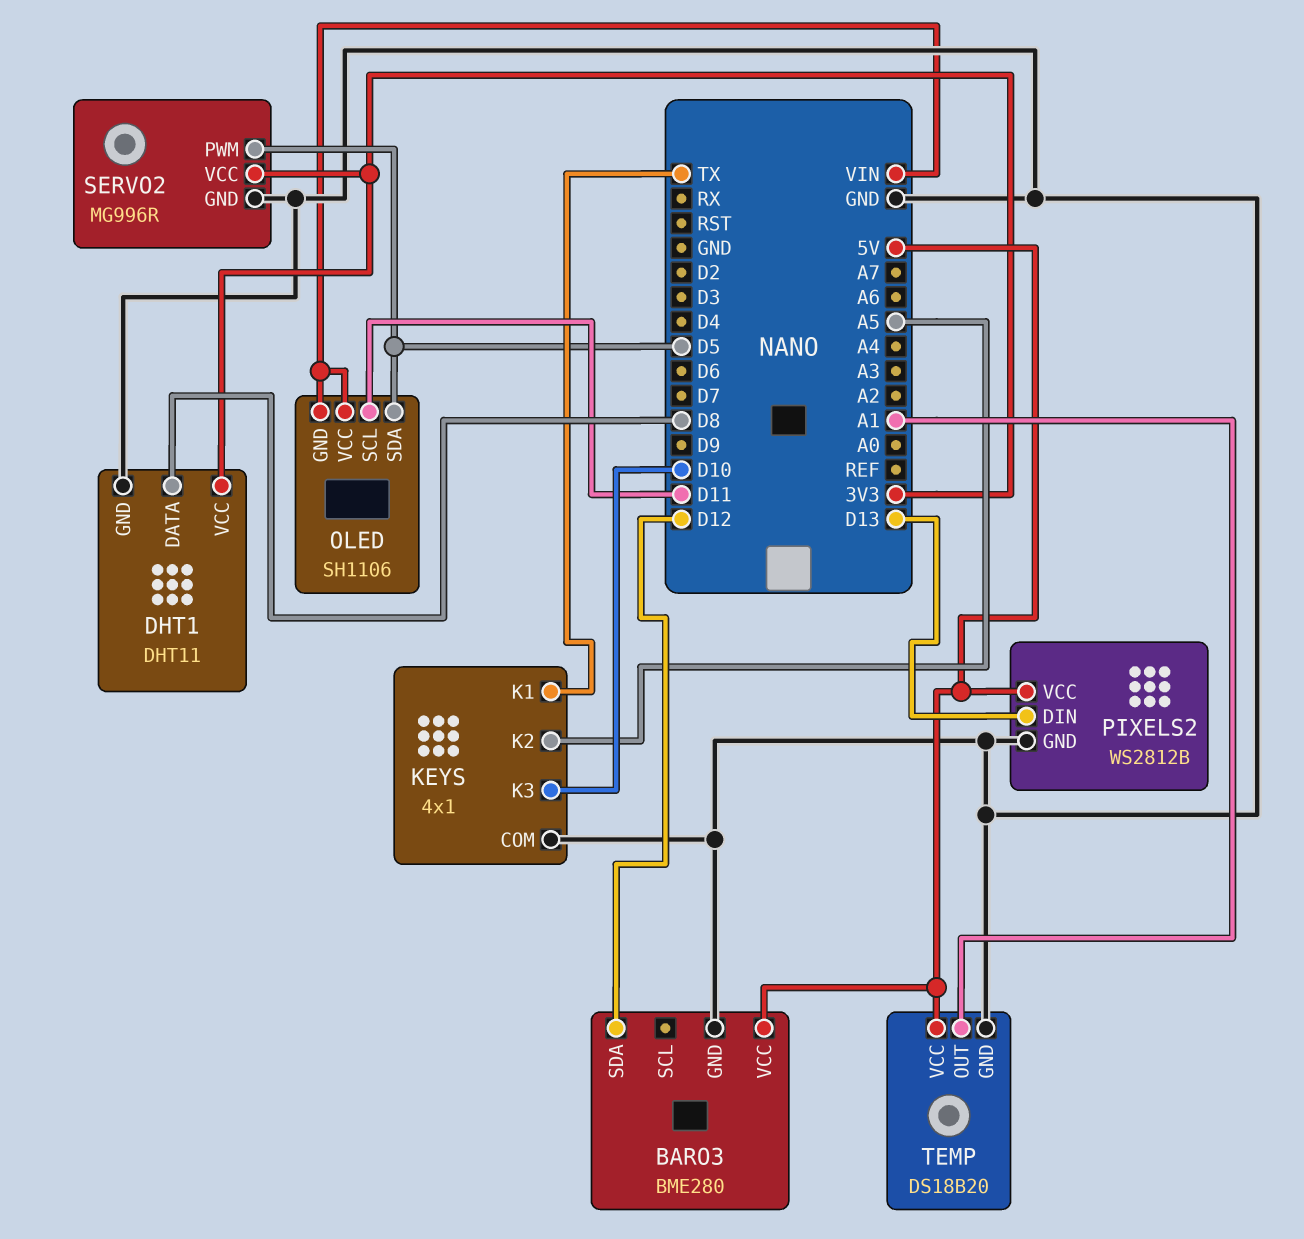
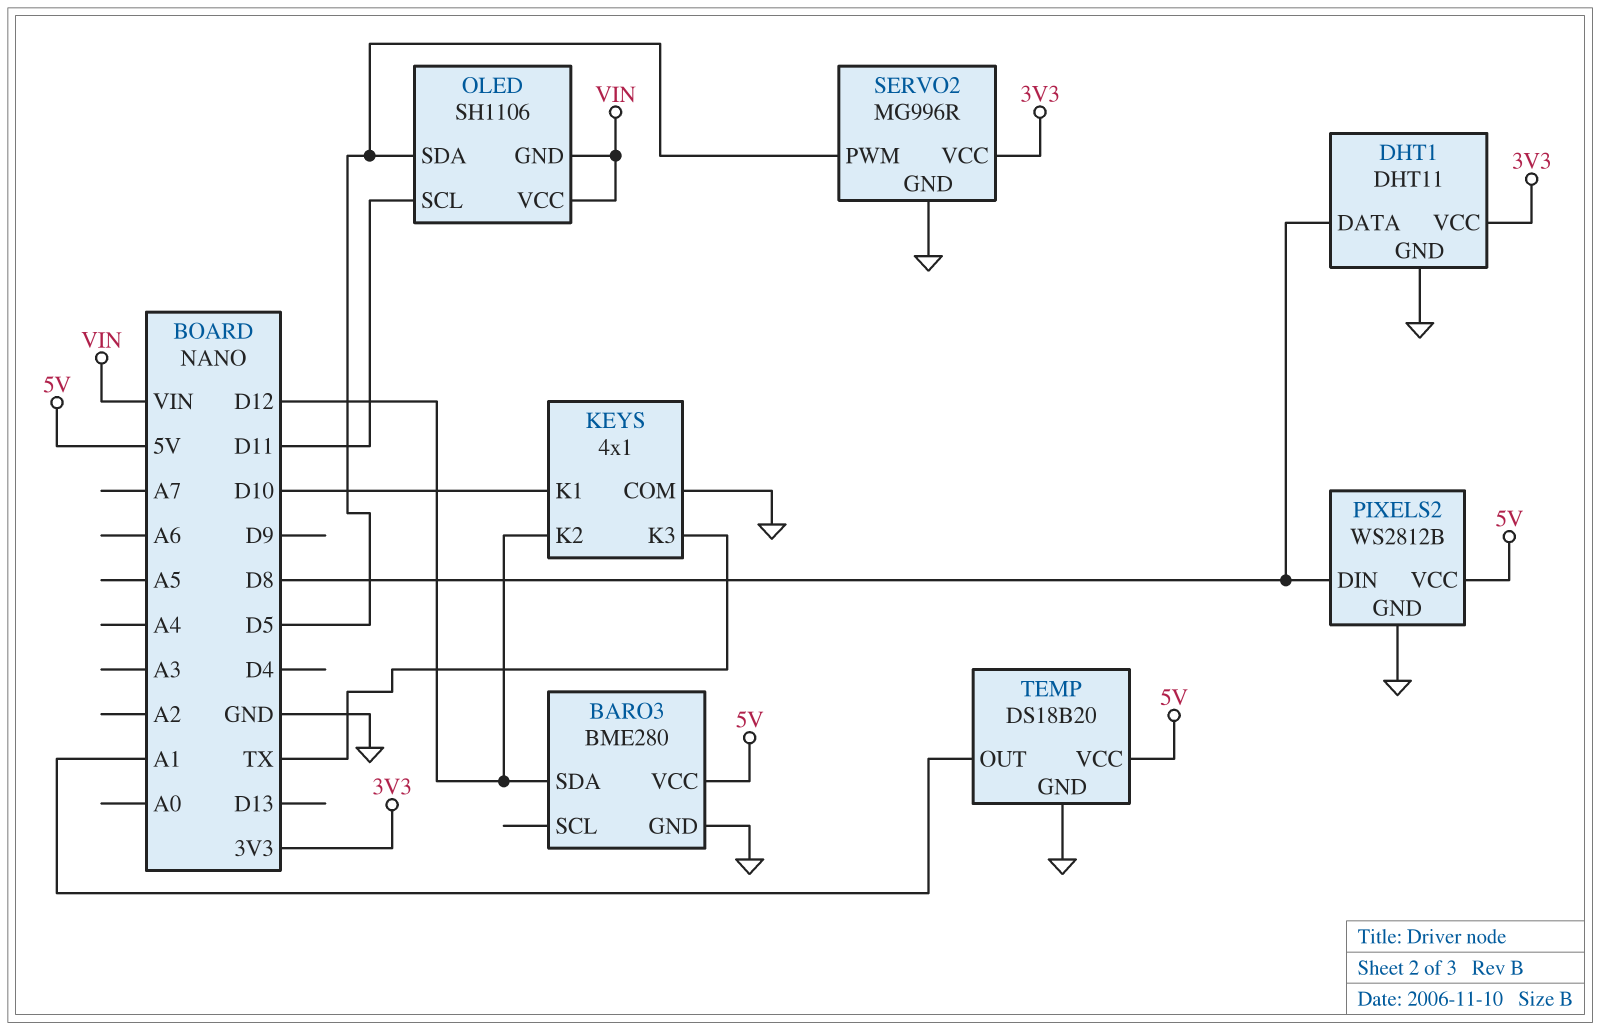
KEYS pin K1: TX -> D10
KEYS pin K2: A5 -> D12
KEYS pin K3: D10 -> TX
PIXELS2 pin DIN: D13 -> D8

